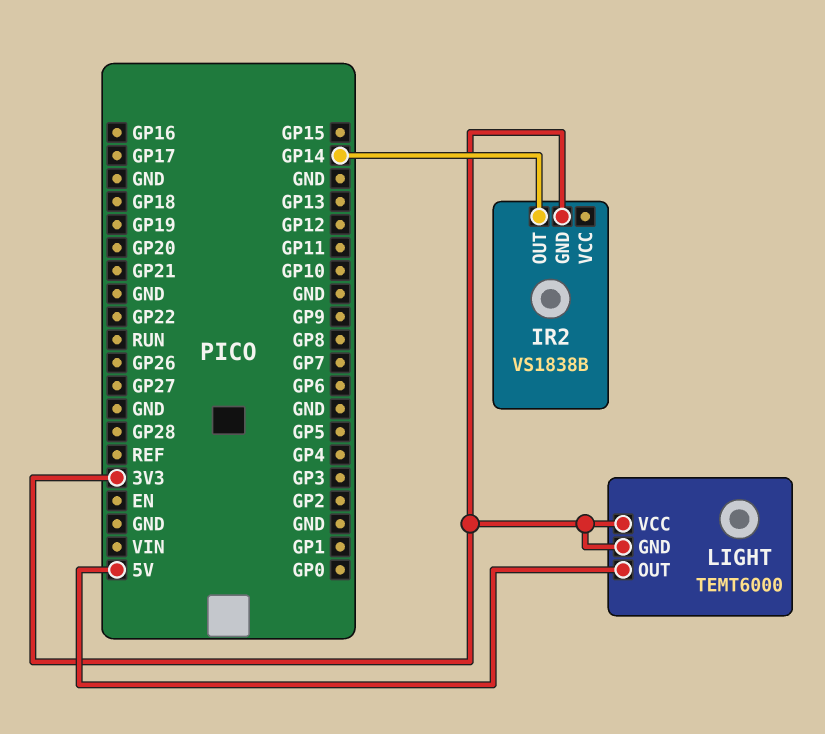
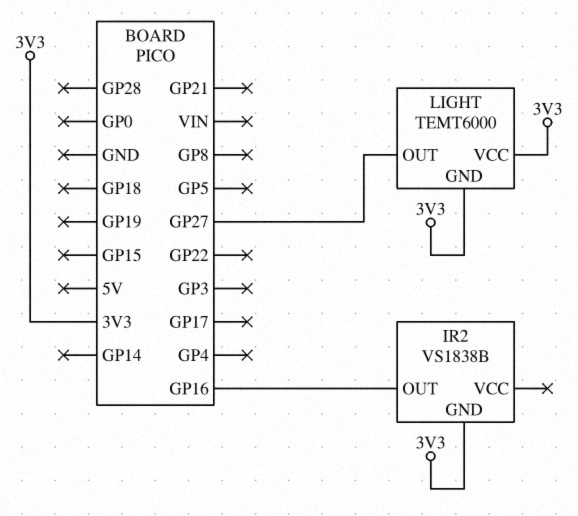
IR2 pin OUT: GP14 -> GP16
LIGHT pin OUT: 5V -> GP27

